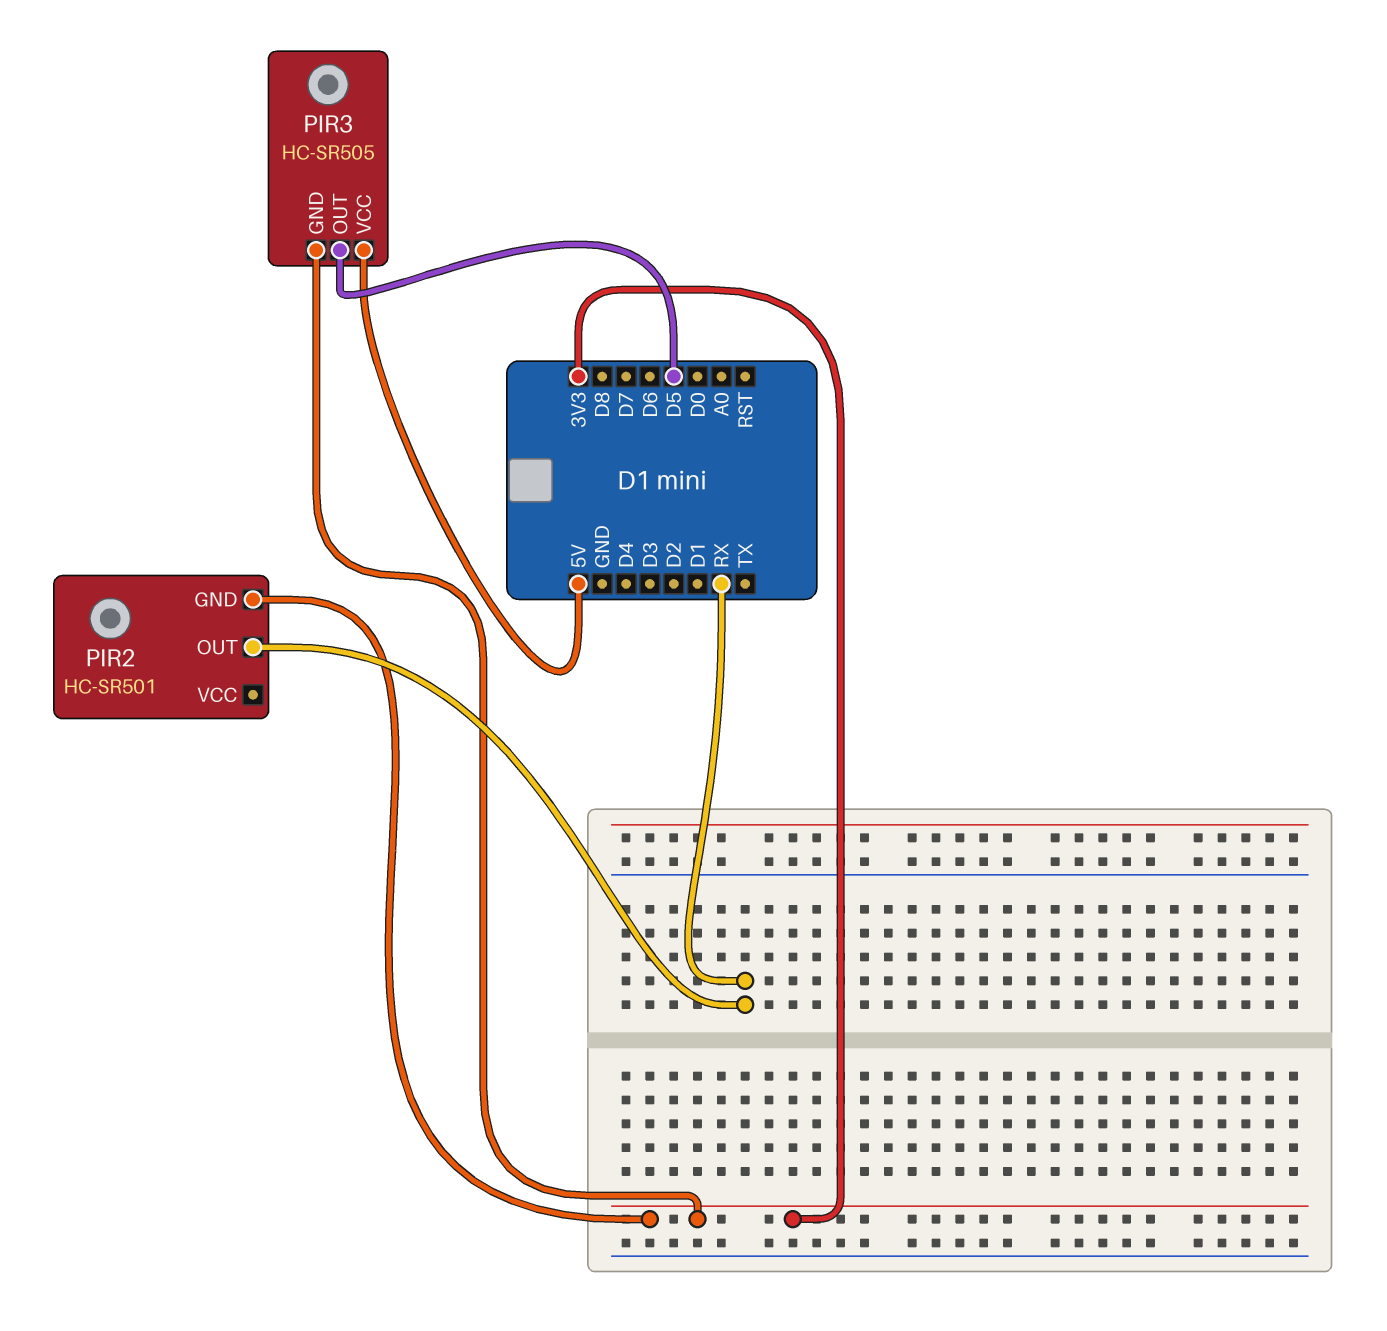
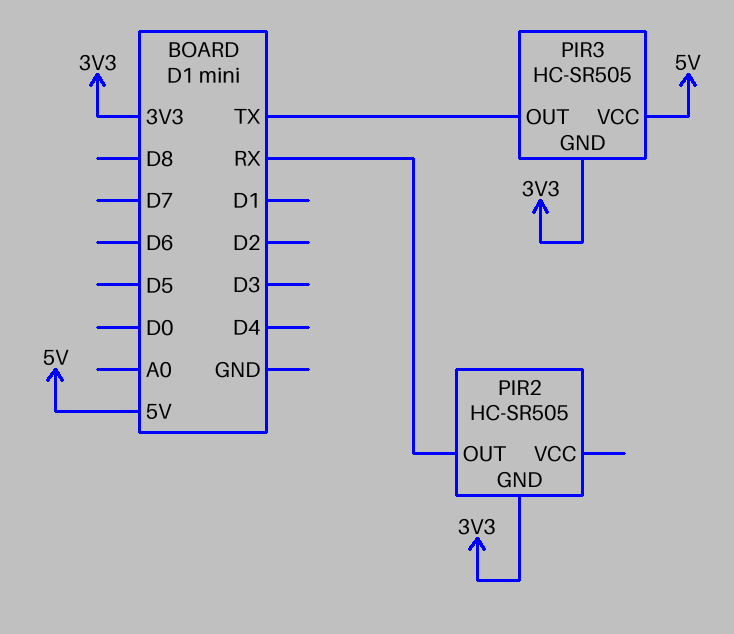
PIR2: HC-SR501 -> HC-SR505
PIR3 pin OUT: D5 -> TX

